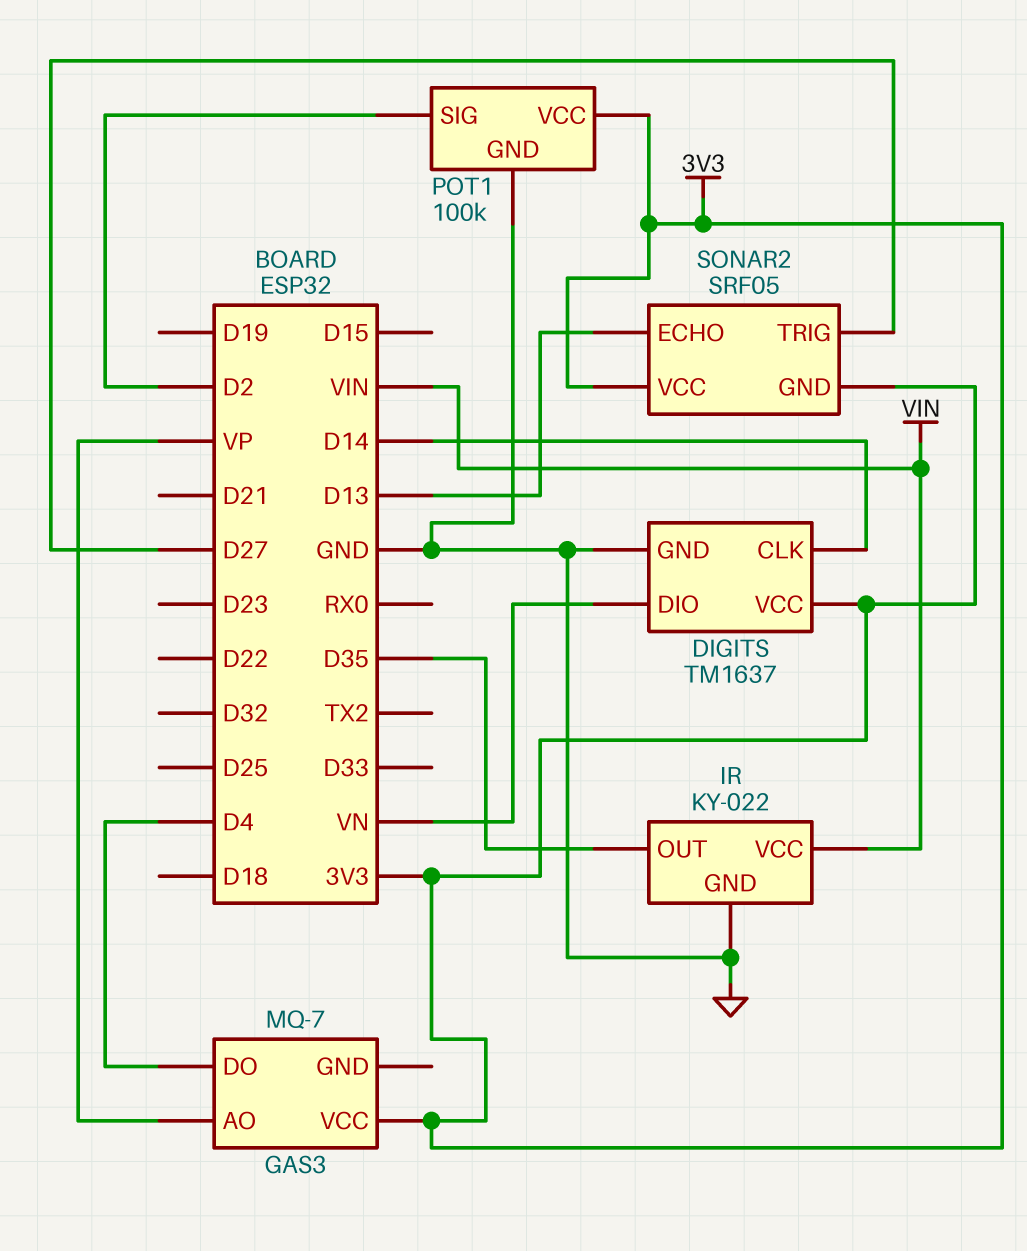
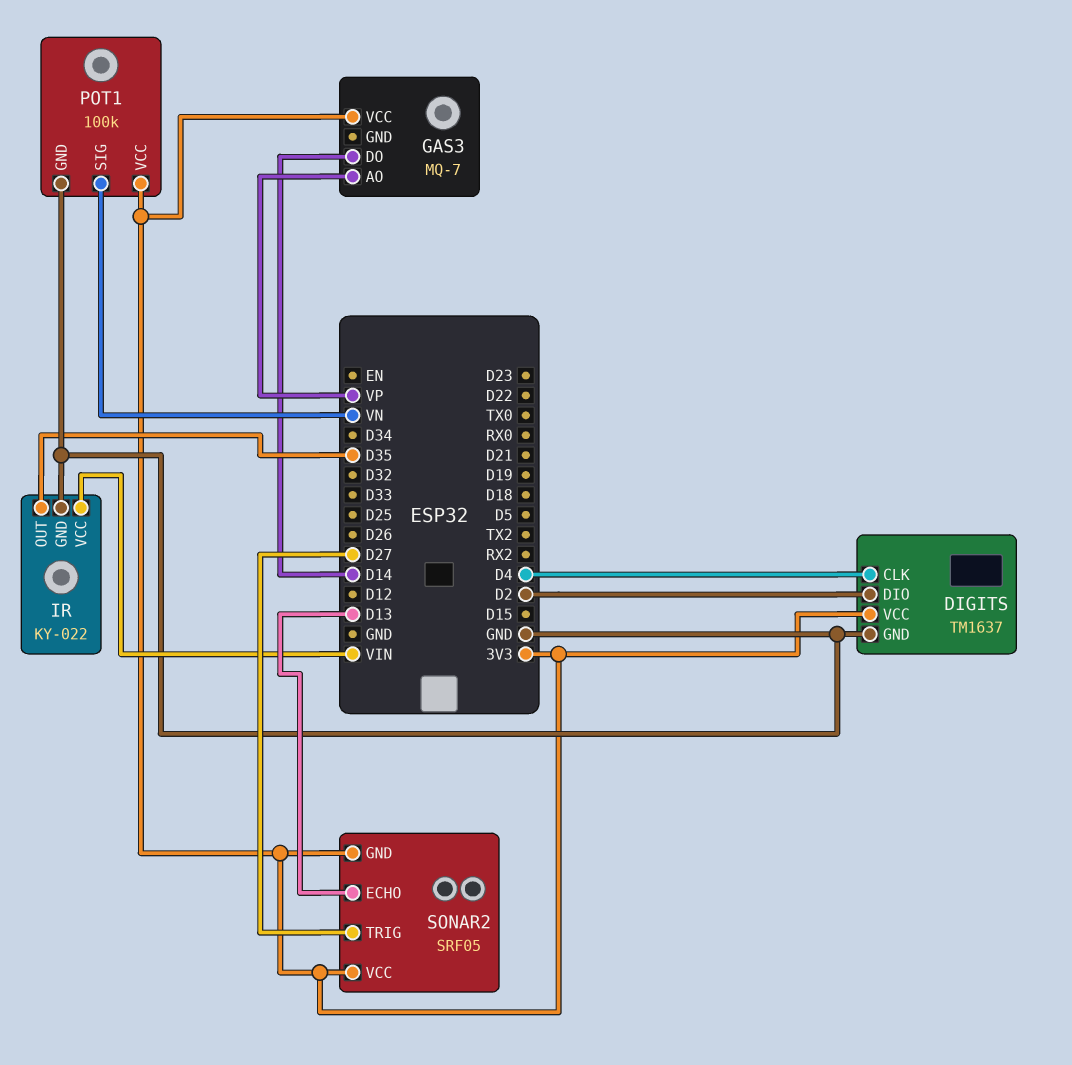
DIGITS pin CLK: D14 -> D4
DIGITS pin DIO: VN -> D2
GAS3 pin DO: D4 -> D14
POT1 pin SIG: D2 -> VN

